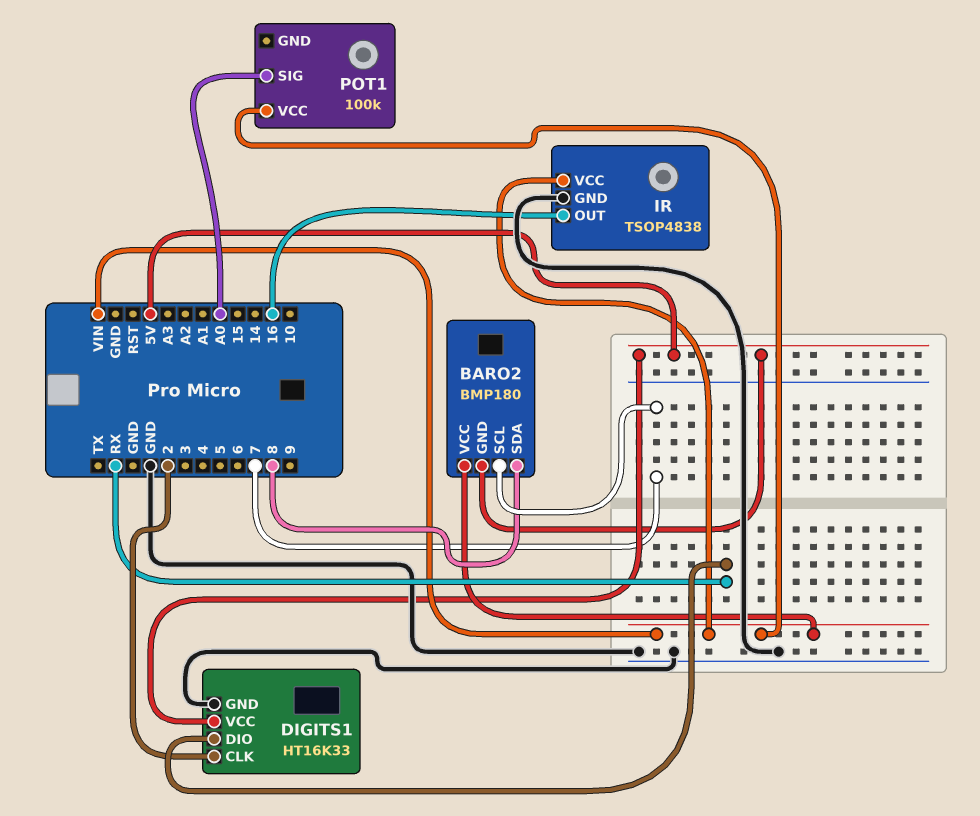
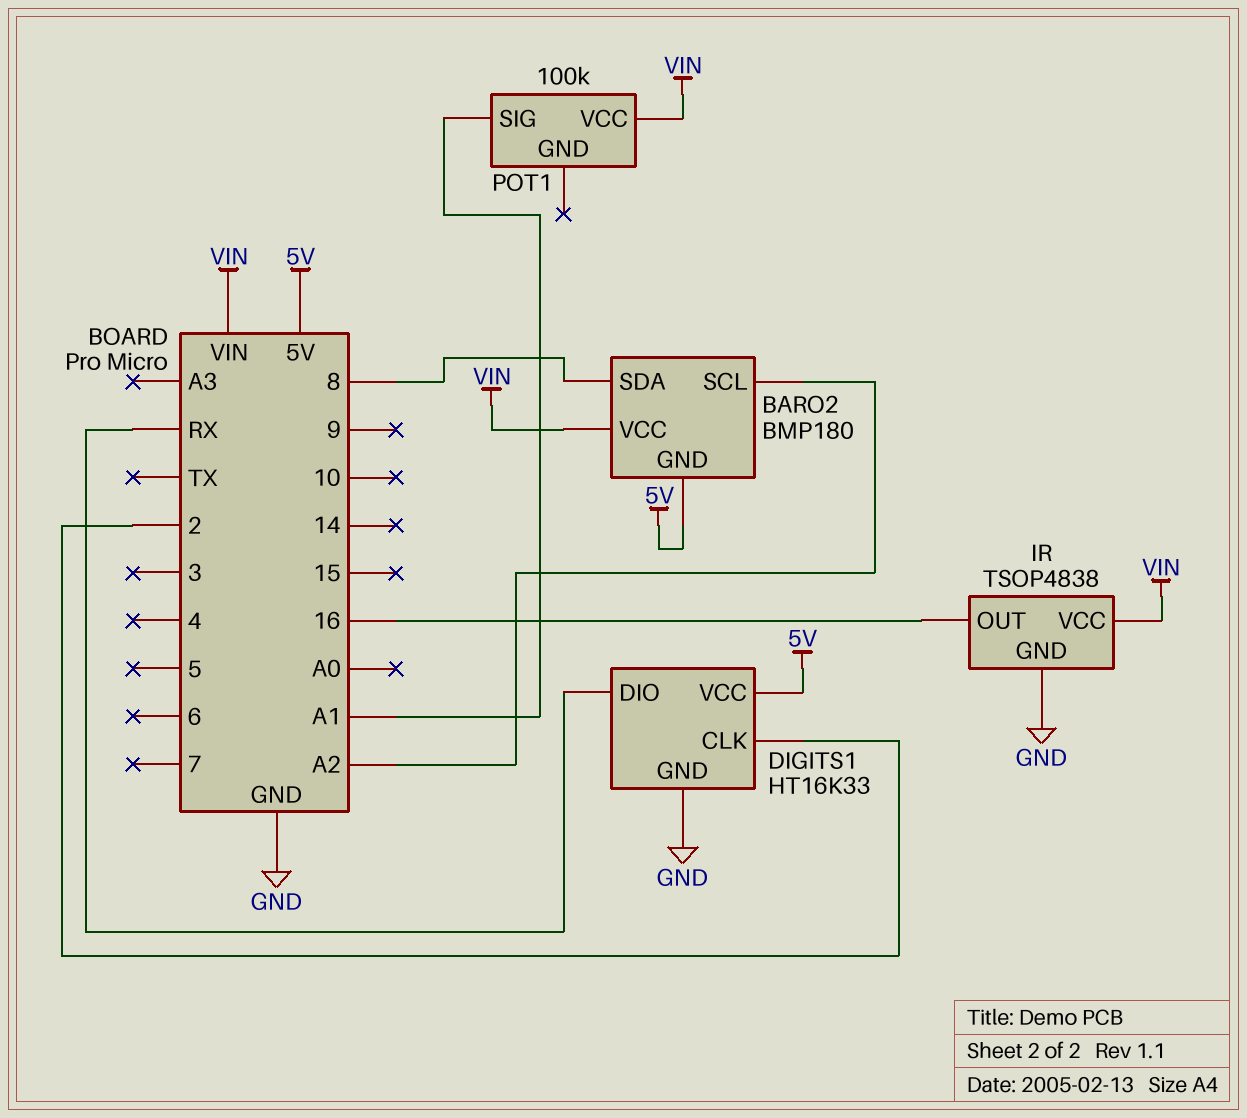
BARO2 pin SCL: 7 -> A2
POT1 pin SIG: A0 -> A1

